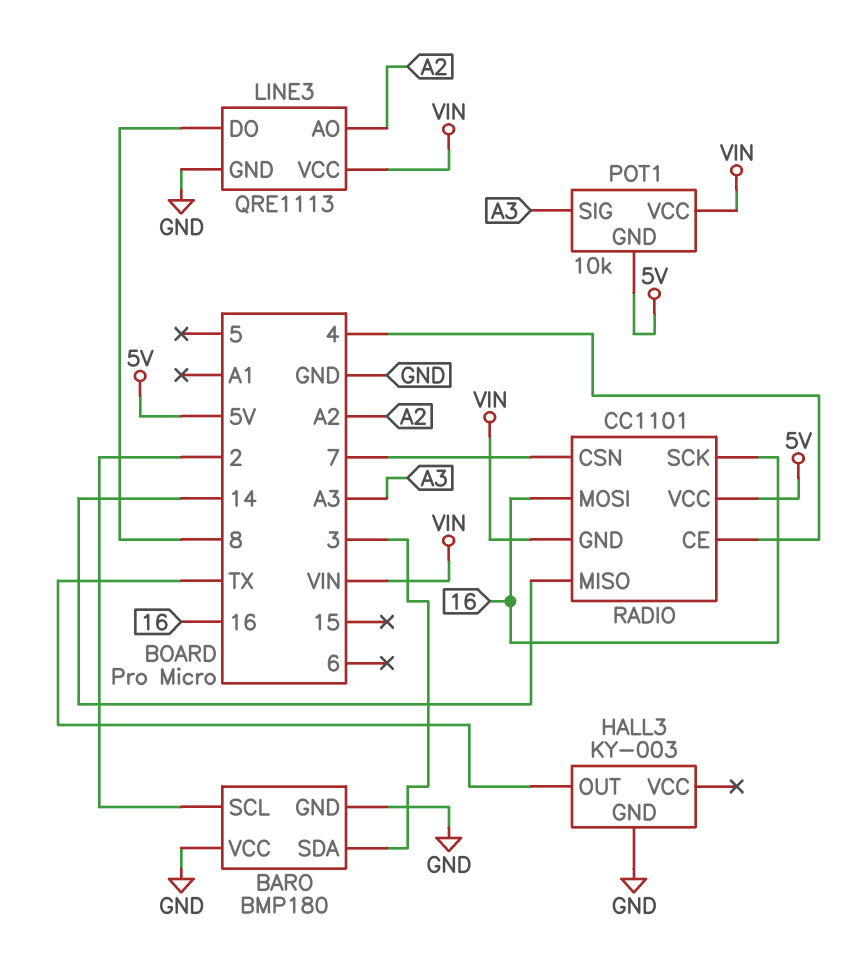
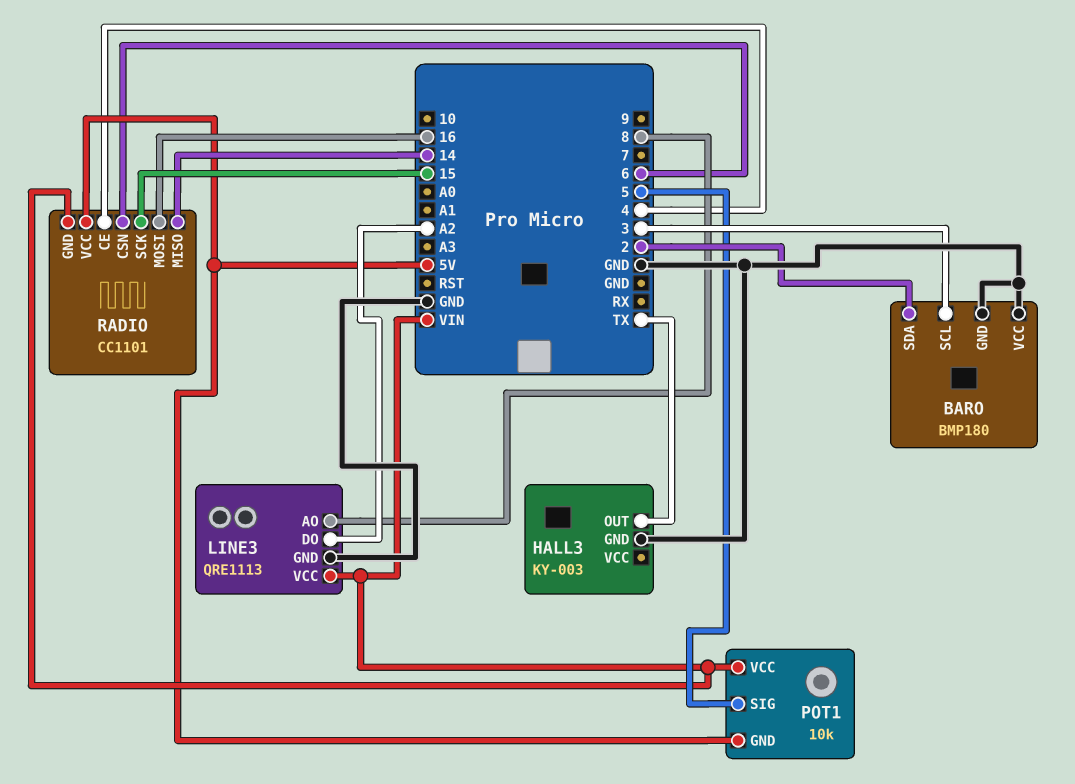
BARO pin SCL: 2 -> 3
BARO pin SDA: 3 -> 2
LINE3 pin AO: A2 -> 8
LINE3 pin DO: 8 -> A2
POT1 pin SIG: A3 -> 5
RADIO pin CSN: 7 -> 6
RADIO pin SCK: 16 -> 15

